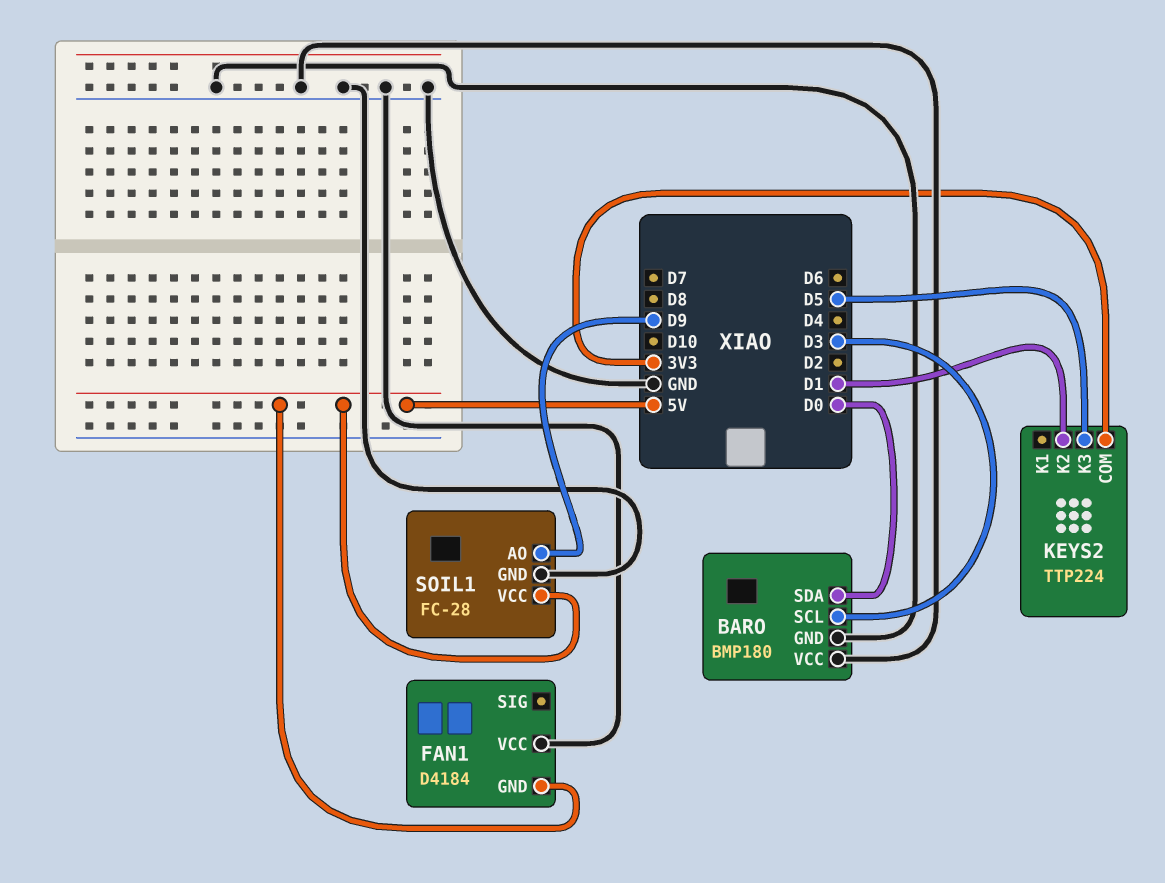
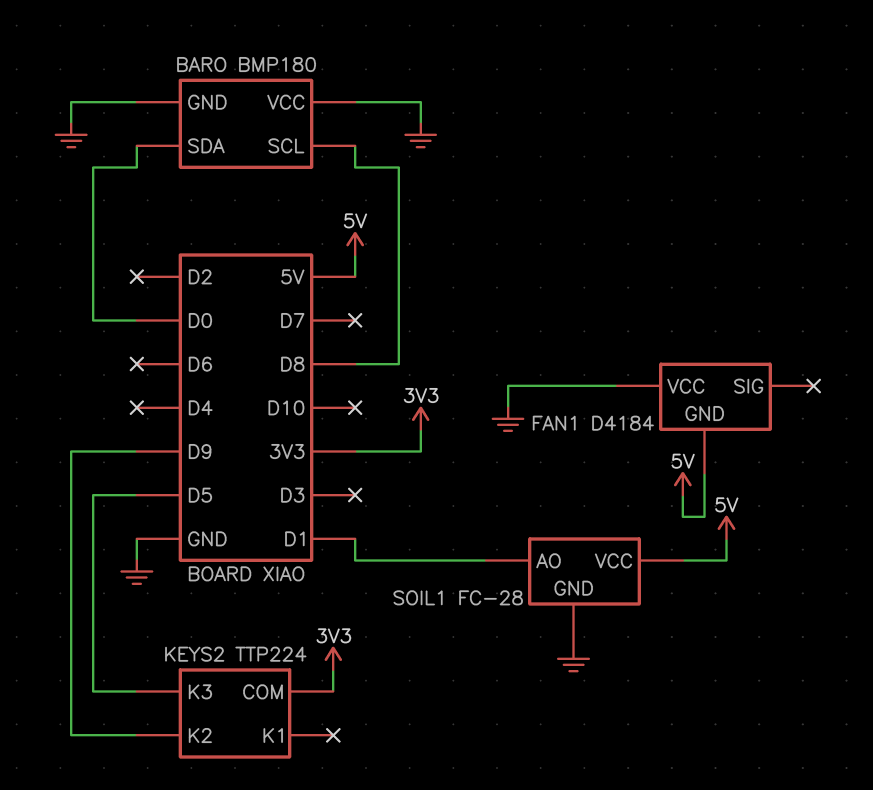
BARO pin SCL: D3 -> D8
KEYS2 pin K2: D1 -> D9
SOIL1 pin AO: D9 -> D1

